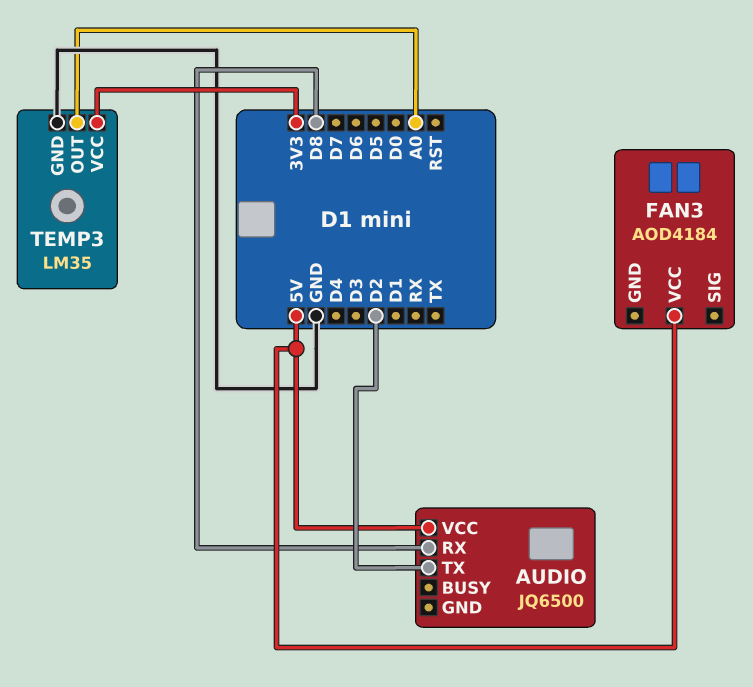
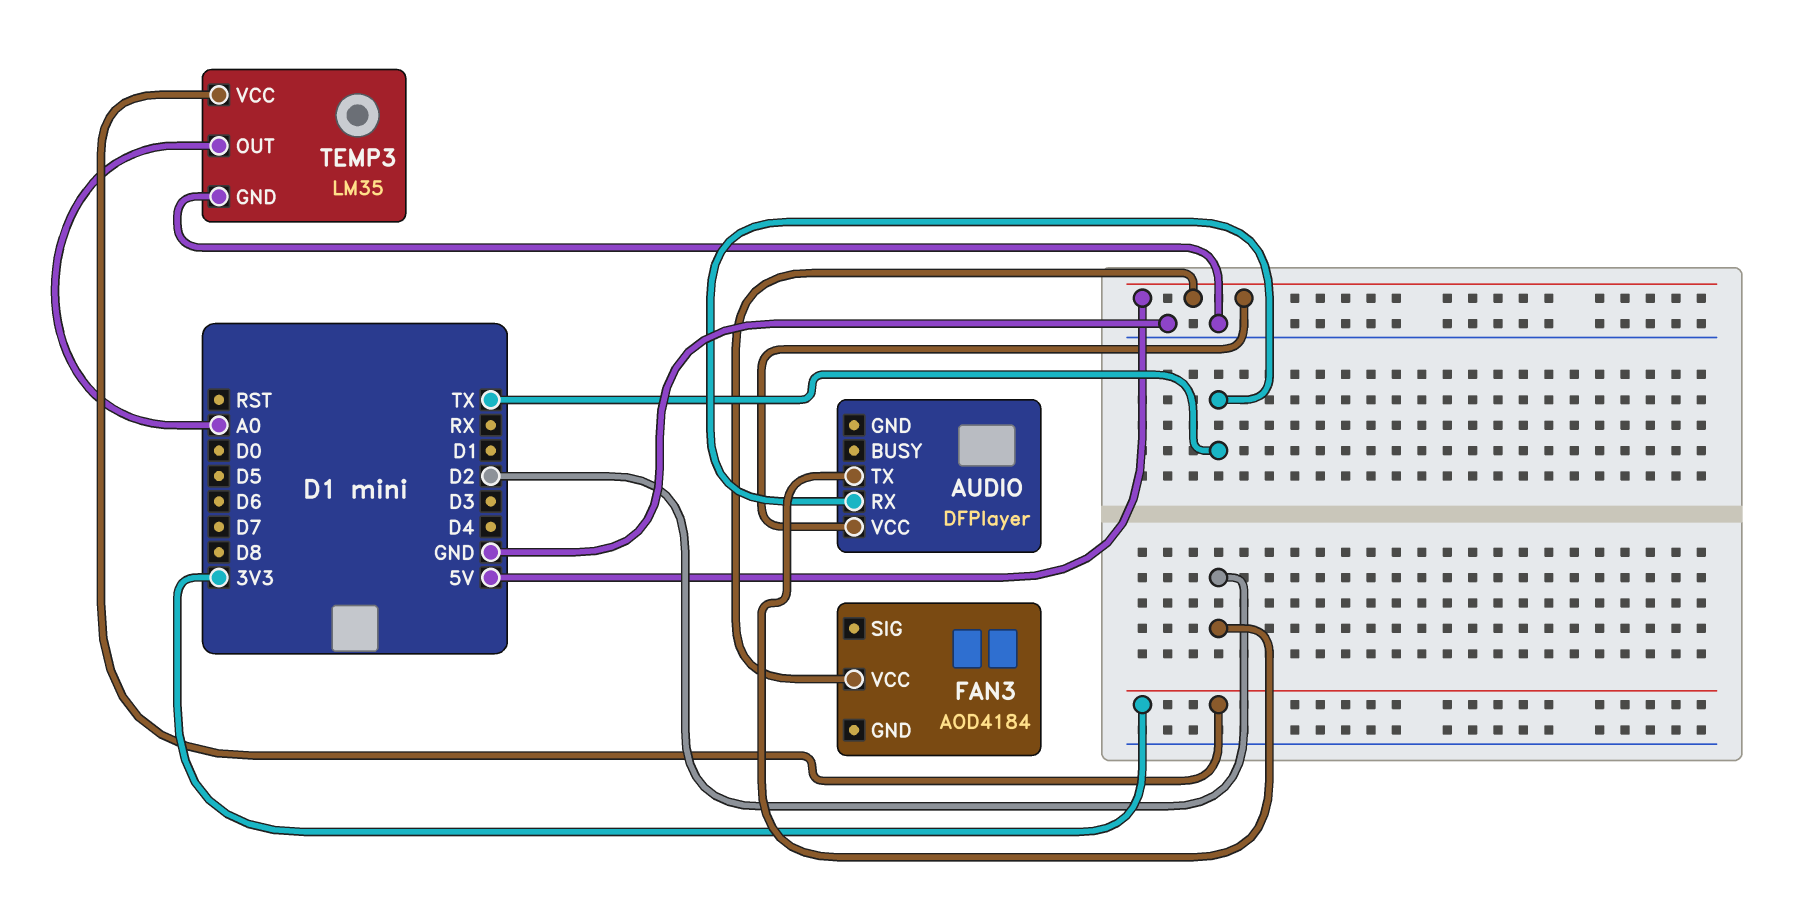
AUDIO: JQ6500 -> DFPlayer
AUDIO pin RX: D8 -> TX

